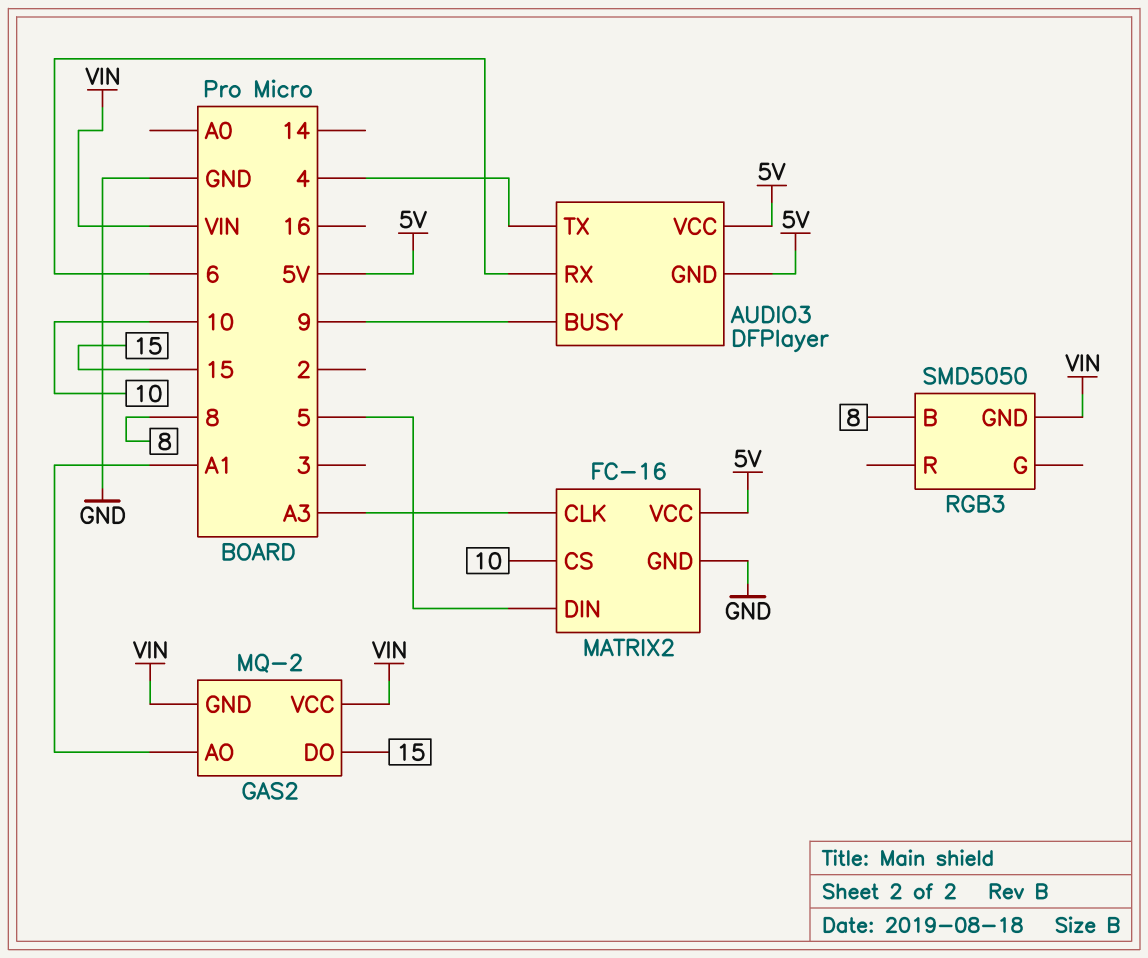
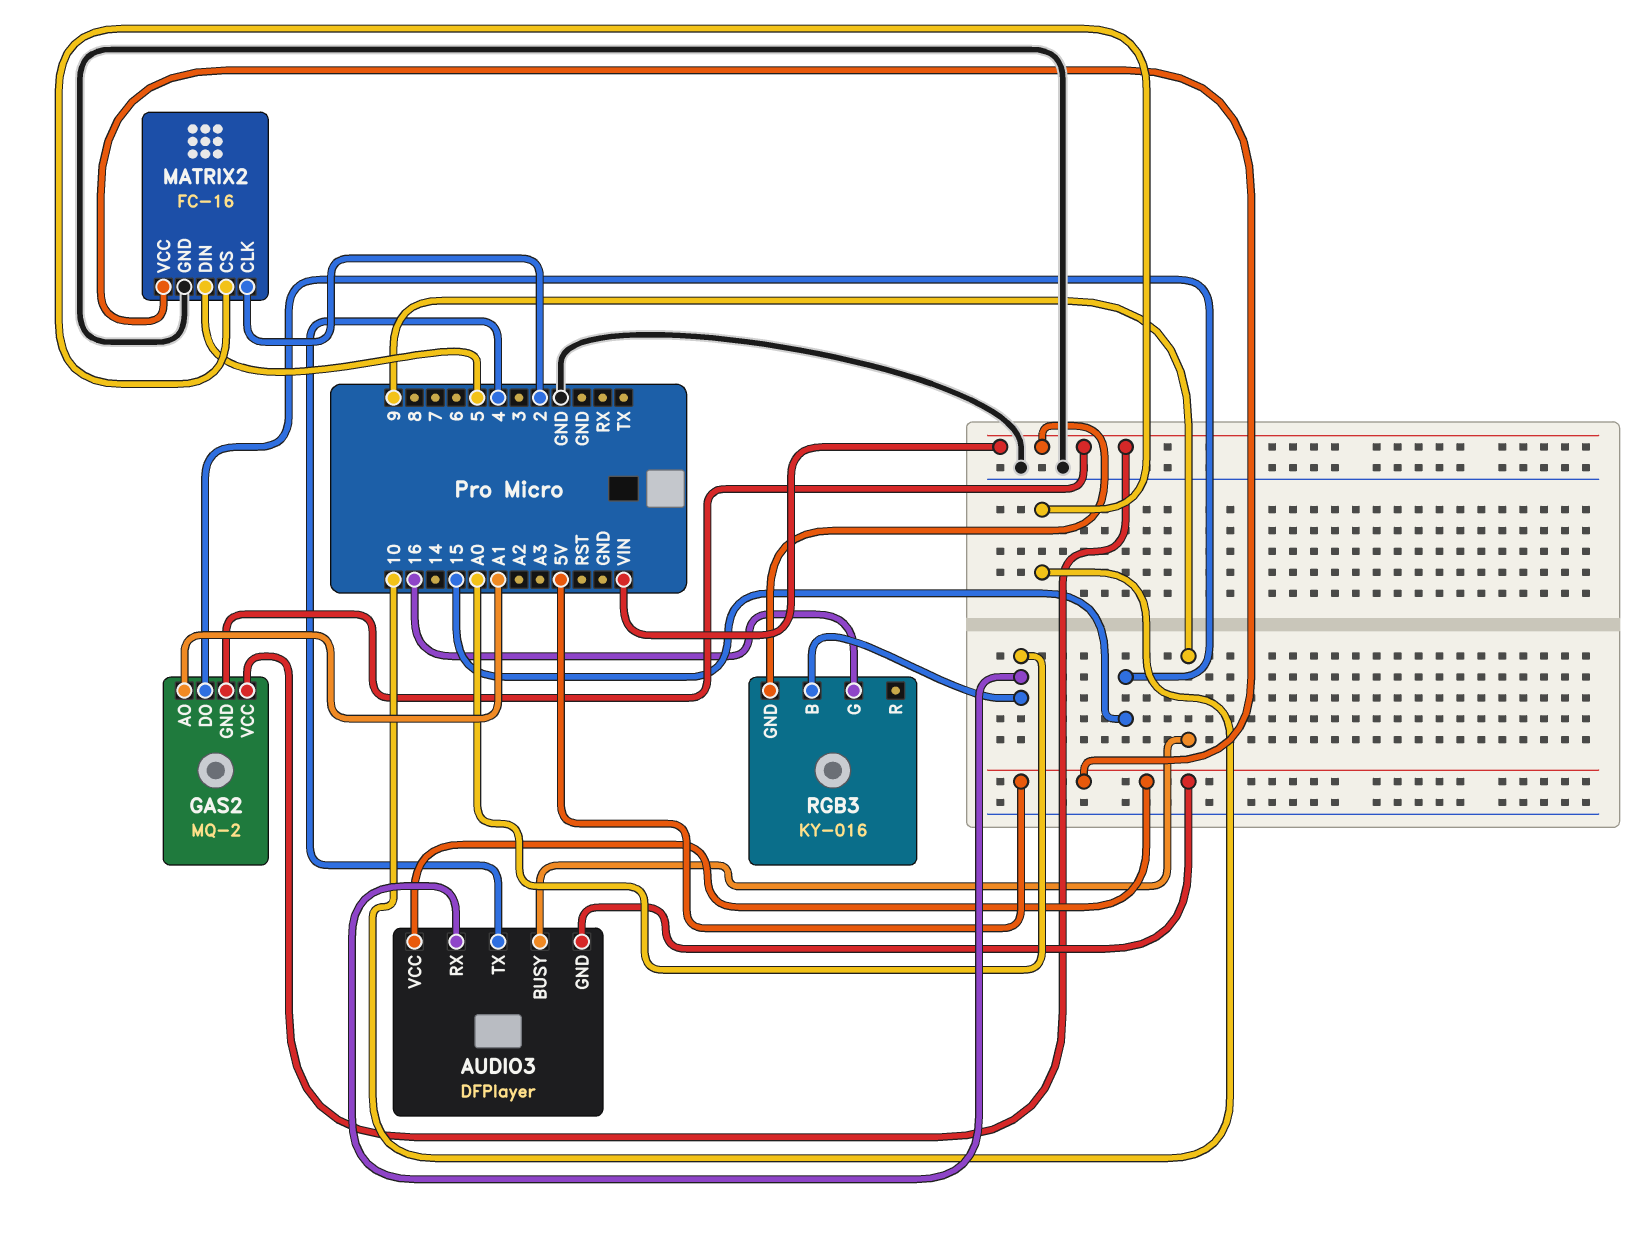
AUDIO3 pin RX: 6 -> A0
MATRIX2 pin CLK: A3 -> 2
RGB3: SMD5050 -> KY-016
RGB3 pin B: 8 -> A0
RGB3 pin G: none -> 16

